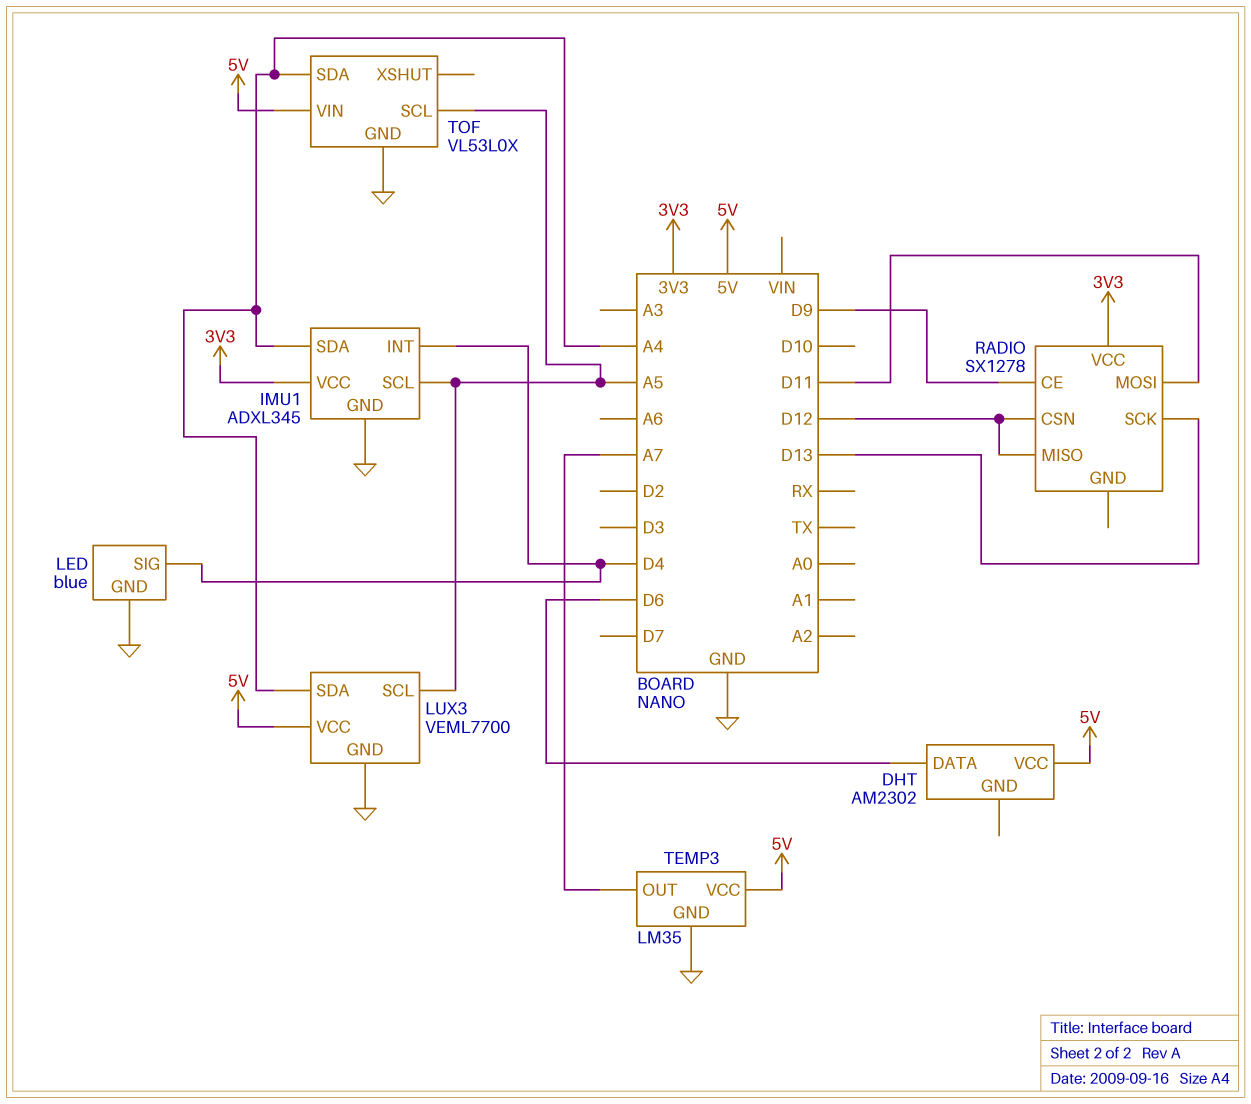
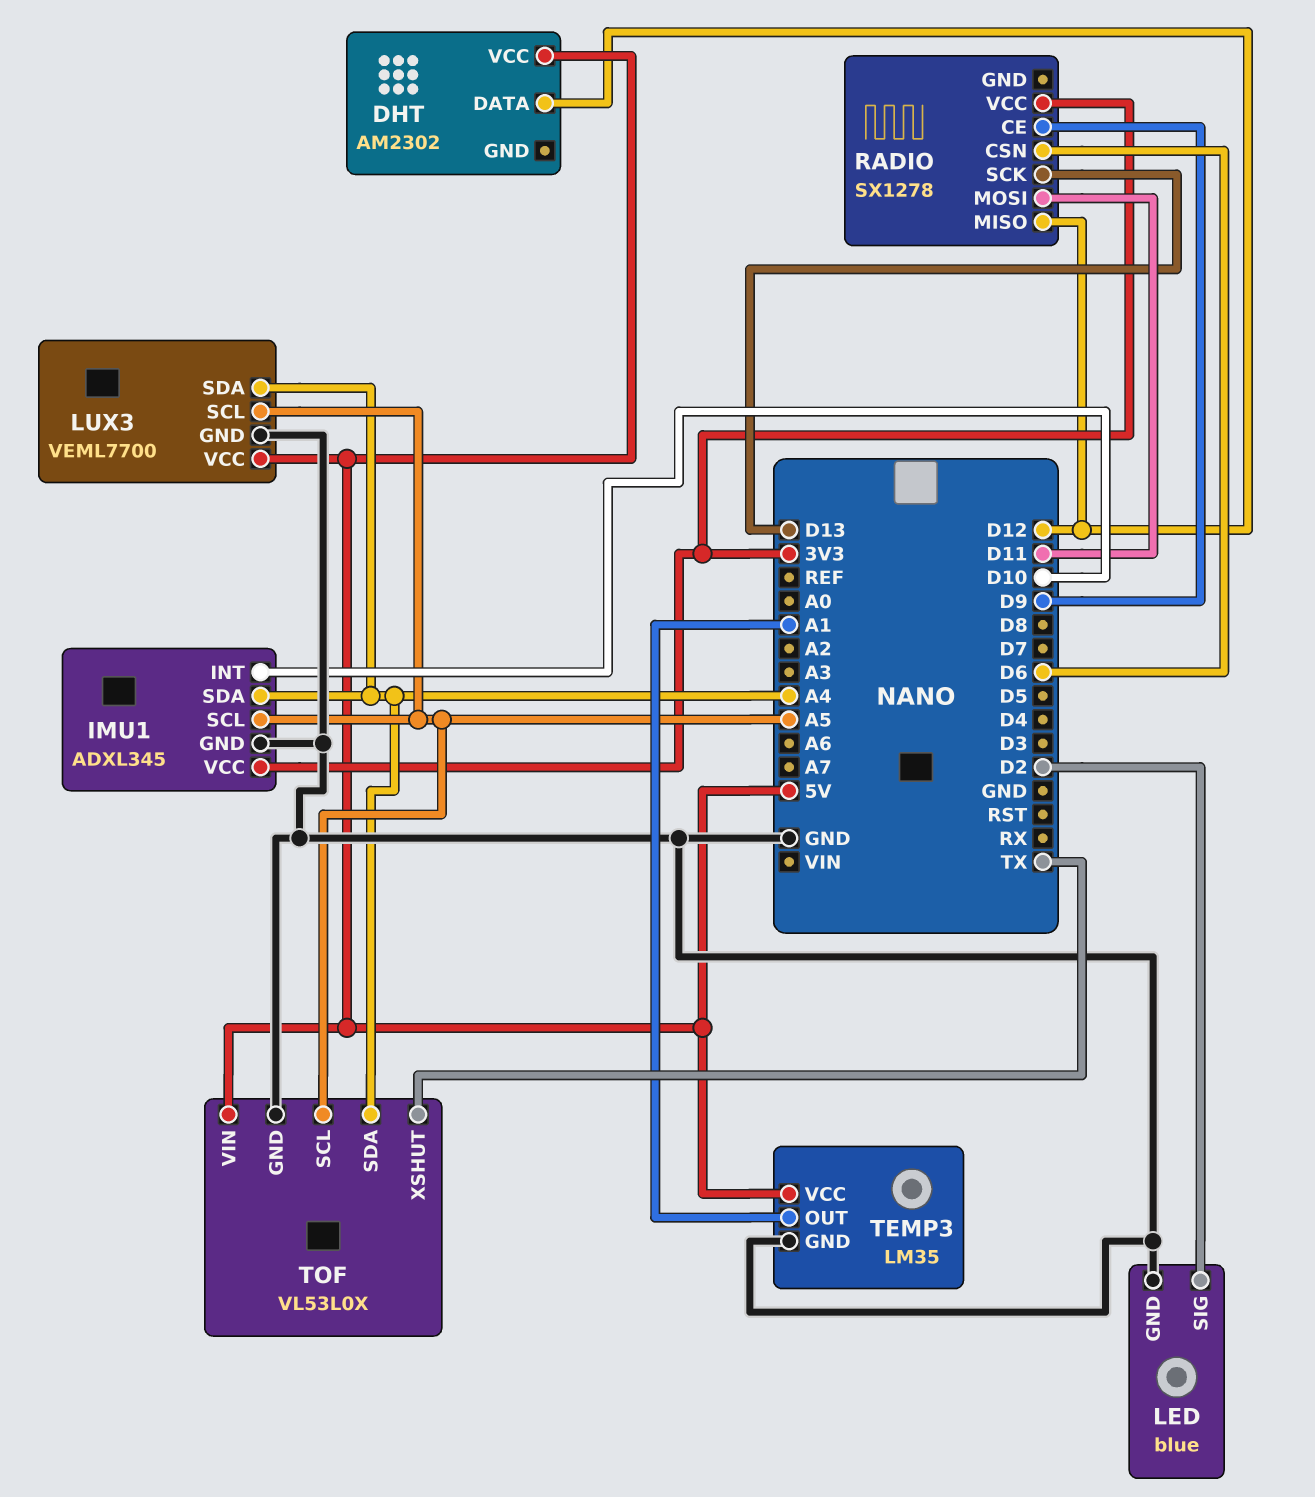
DHT pin DATA: D6 -> D12
IMU1 pin INT: D4 -> D10
LED pin SIG: D4 -> D2
RADIO pin CSN: D12 -> D6
TEMP3 pin OUT: A7 -> A1
TOF pin XSHUT: none -> TX

